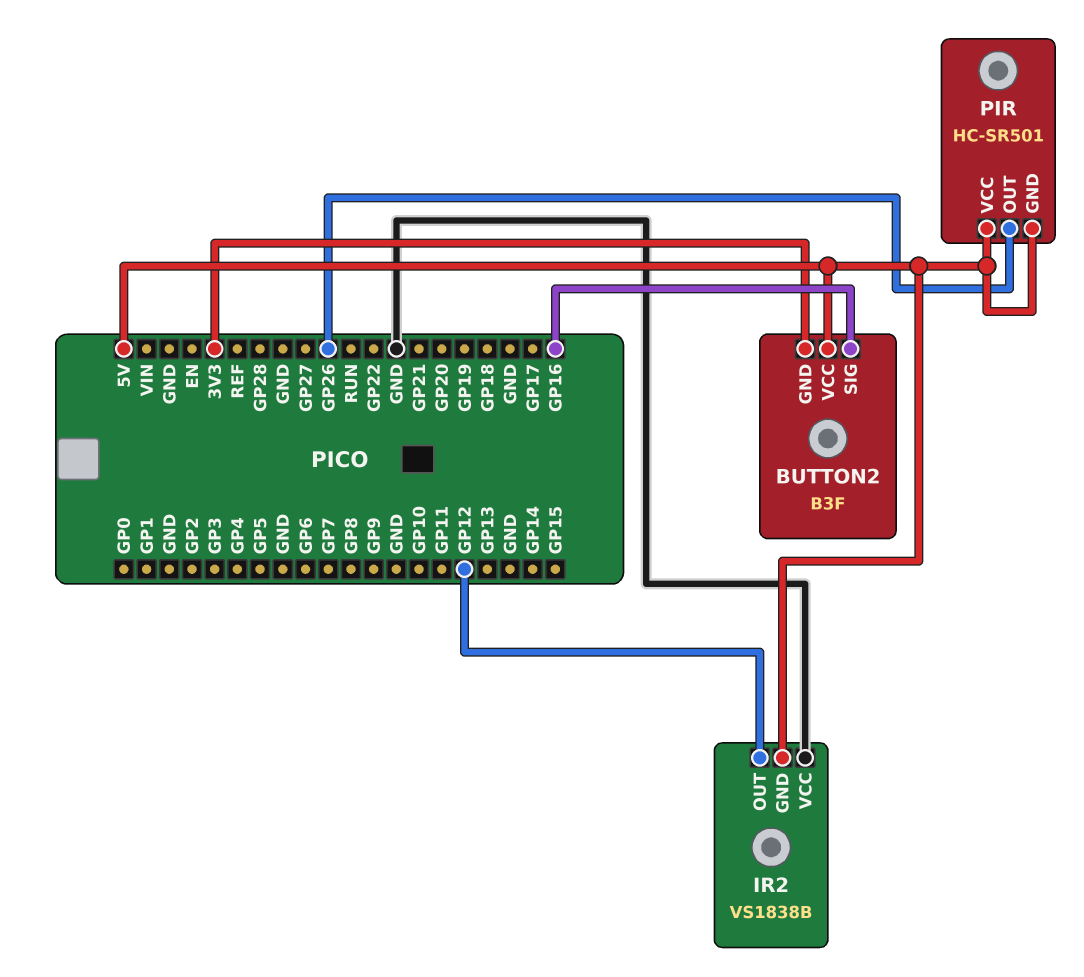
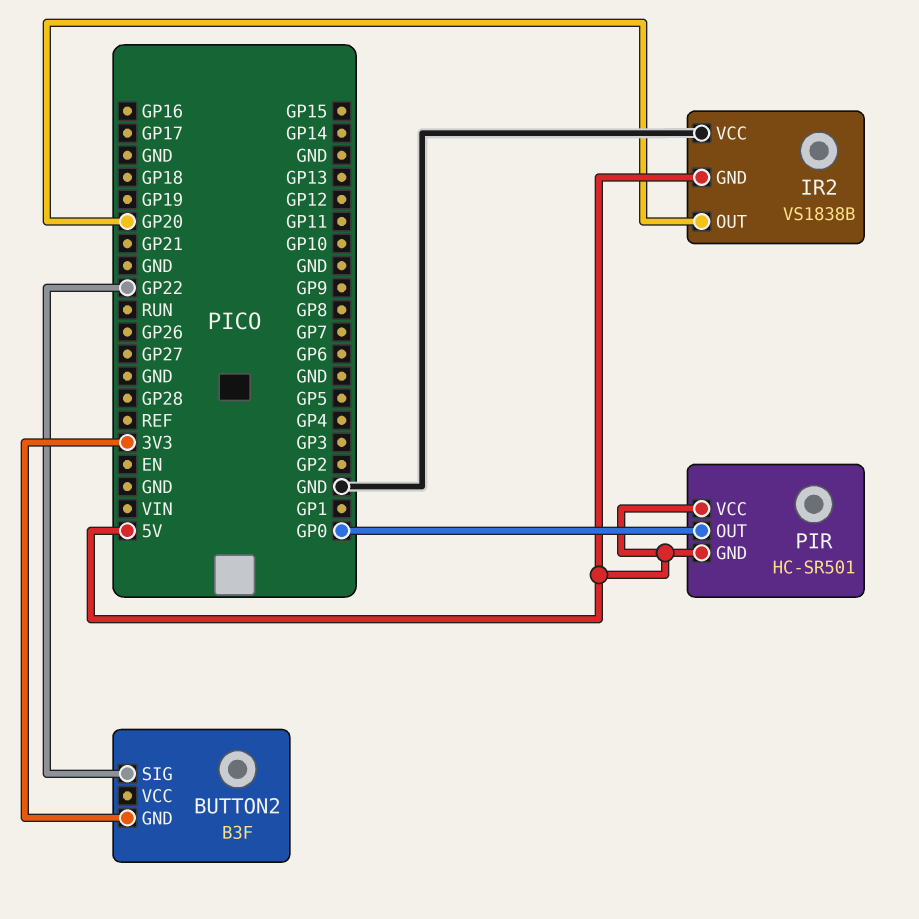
BUTTON2 pin SIG: GP16 -> GP22
BUTTON2 pin VCC: 5V -> none
IR2 pin OUT: GP12 -> GP20
PIR pin OUT: GP26 -> GP0

